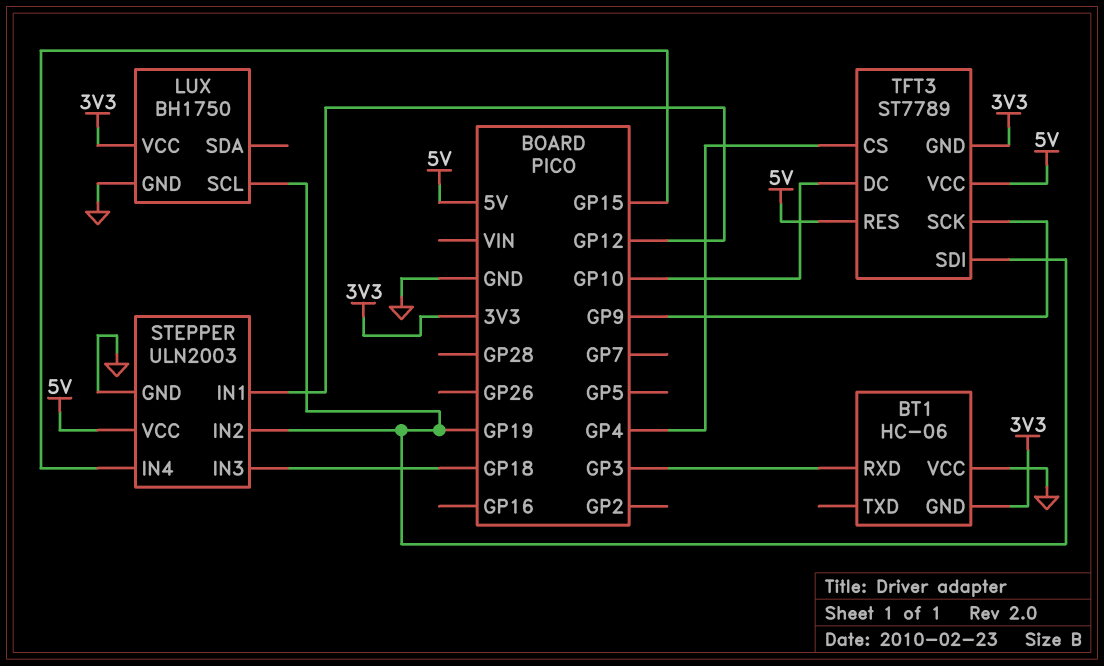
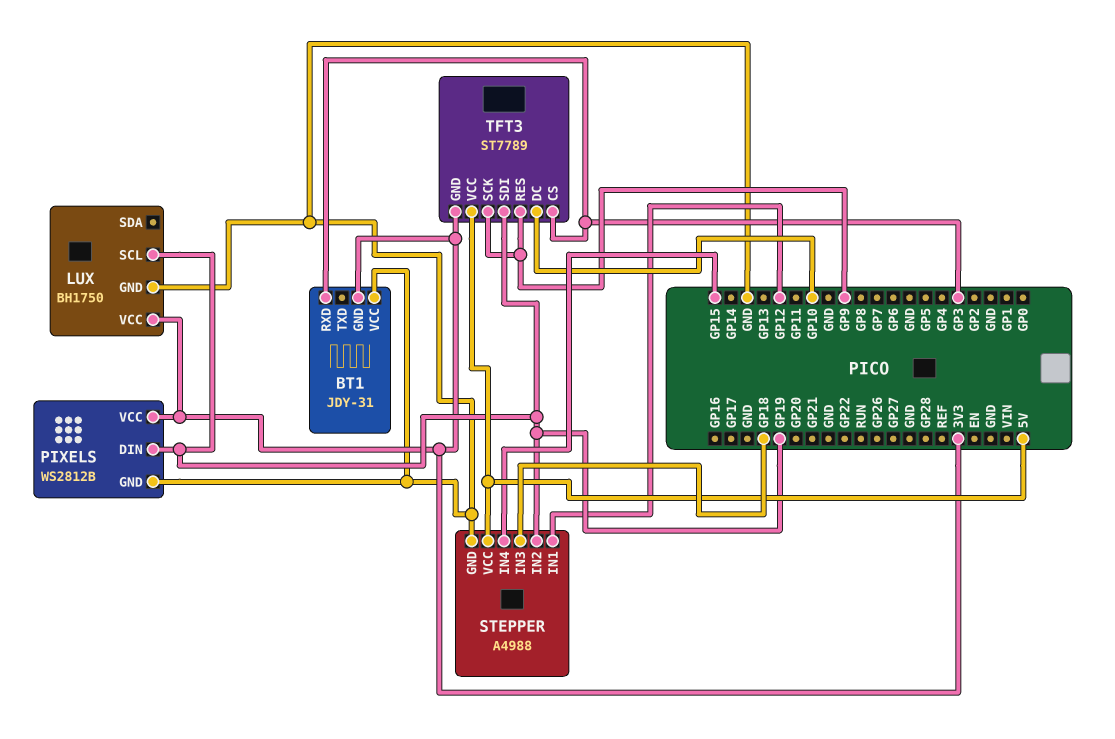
BT1: HC-06 -> JDY-31
PIXELS: none -> WS2812B
PIXELS pin DIN: none -> GP19
PIXELS pin GND: none -> GND
PIXELS pin VCC: none -> 3V3
STEPPER: ULN2003 -> A4988
TFT3 pin CS: GP4 -> GP3
TFT3 pin RES: 5V -> GP9

